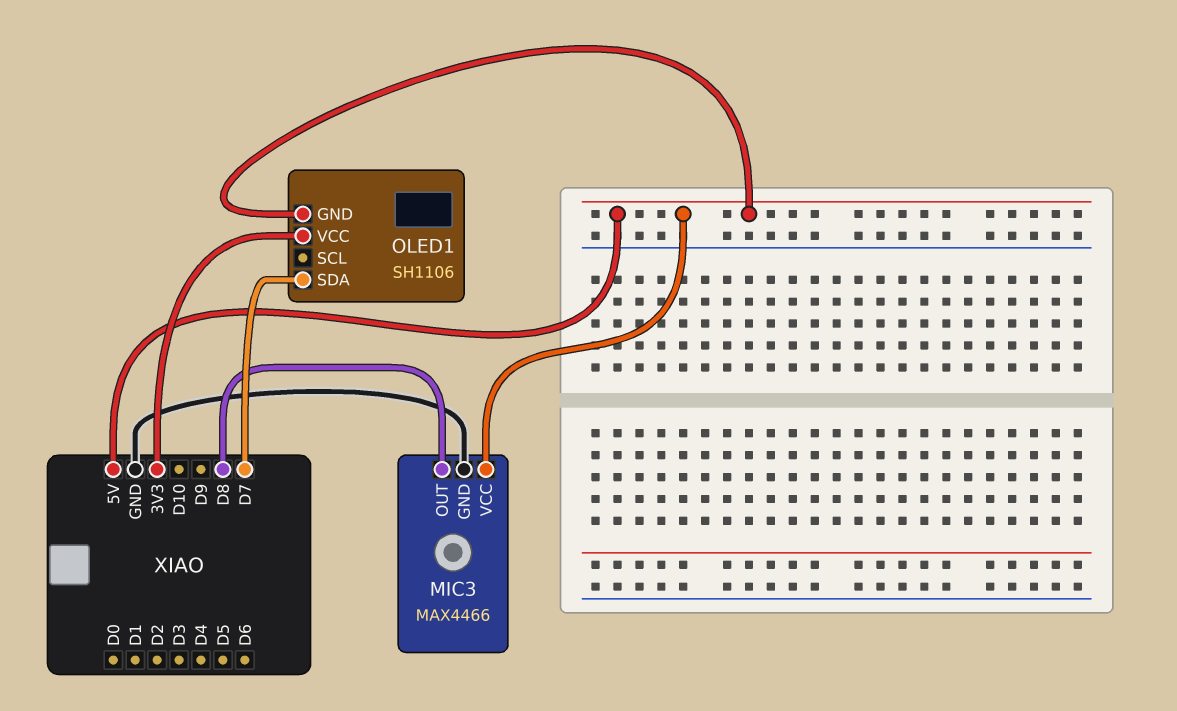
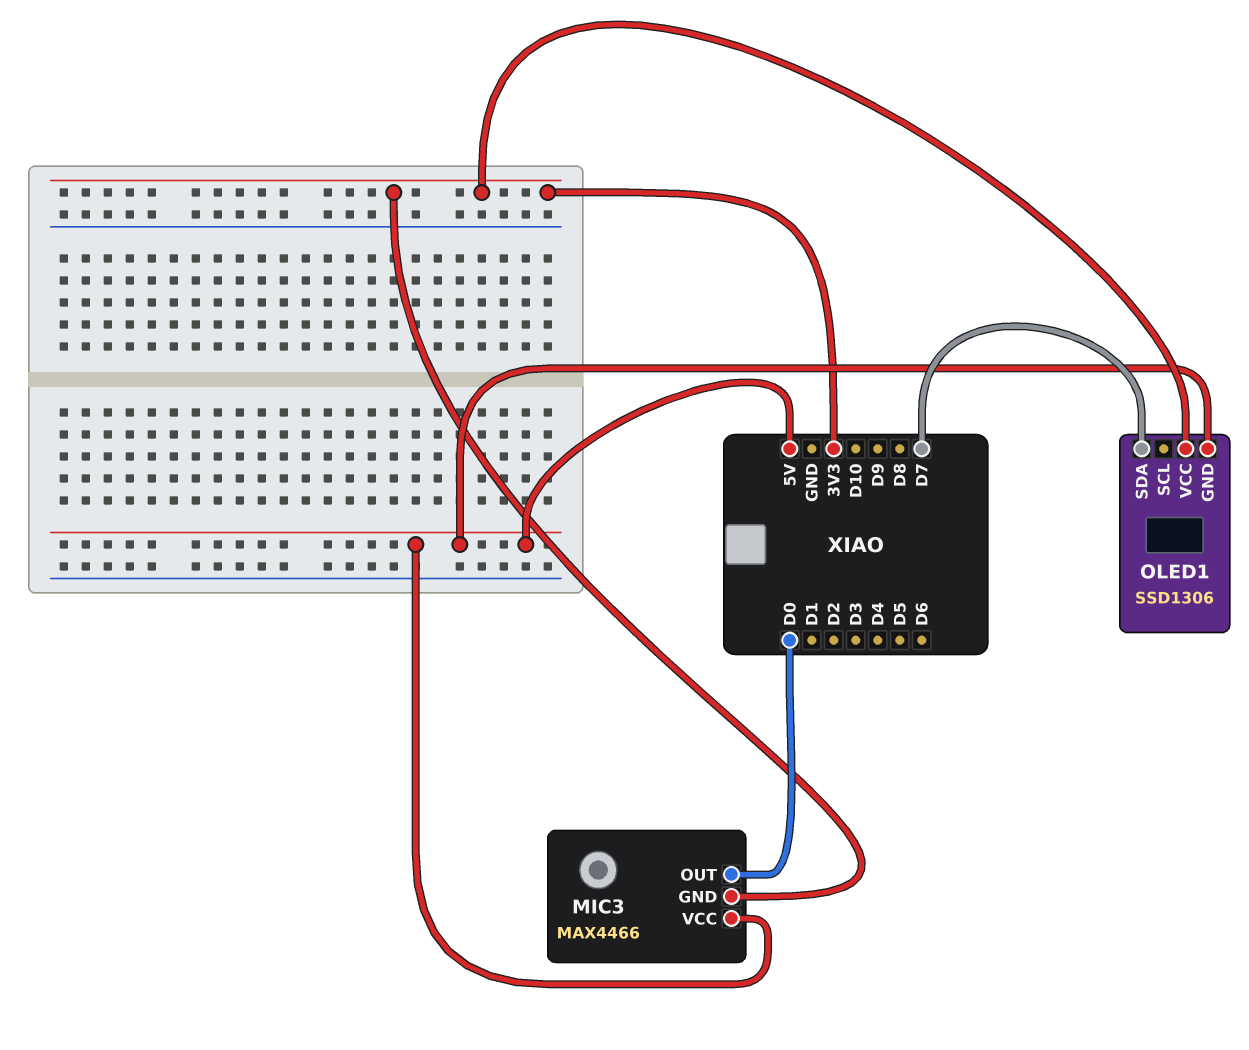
MIC3 pin GND: GND -> 3V3
MIC3 pin OUT: D8 -> D0
OLED1: SH1106 -> SSD1306

